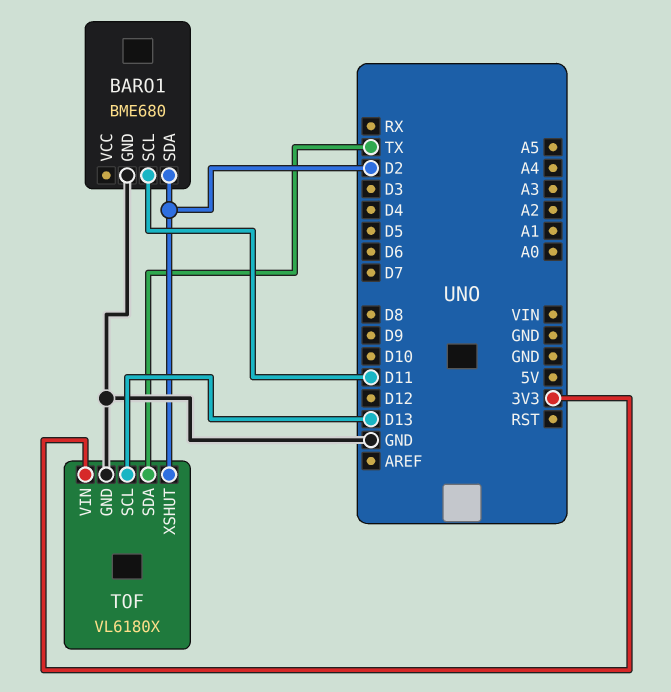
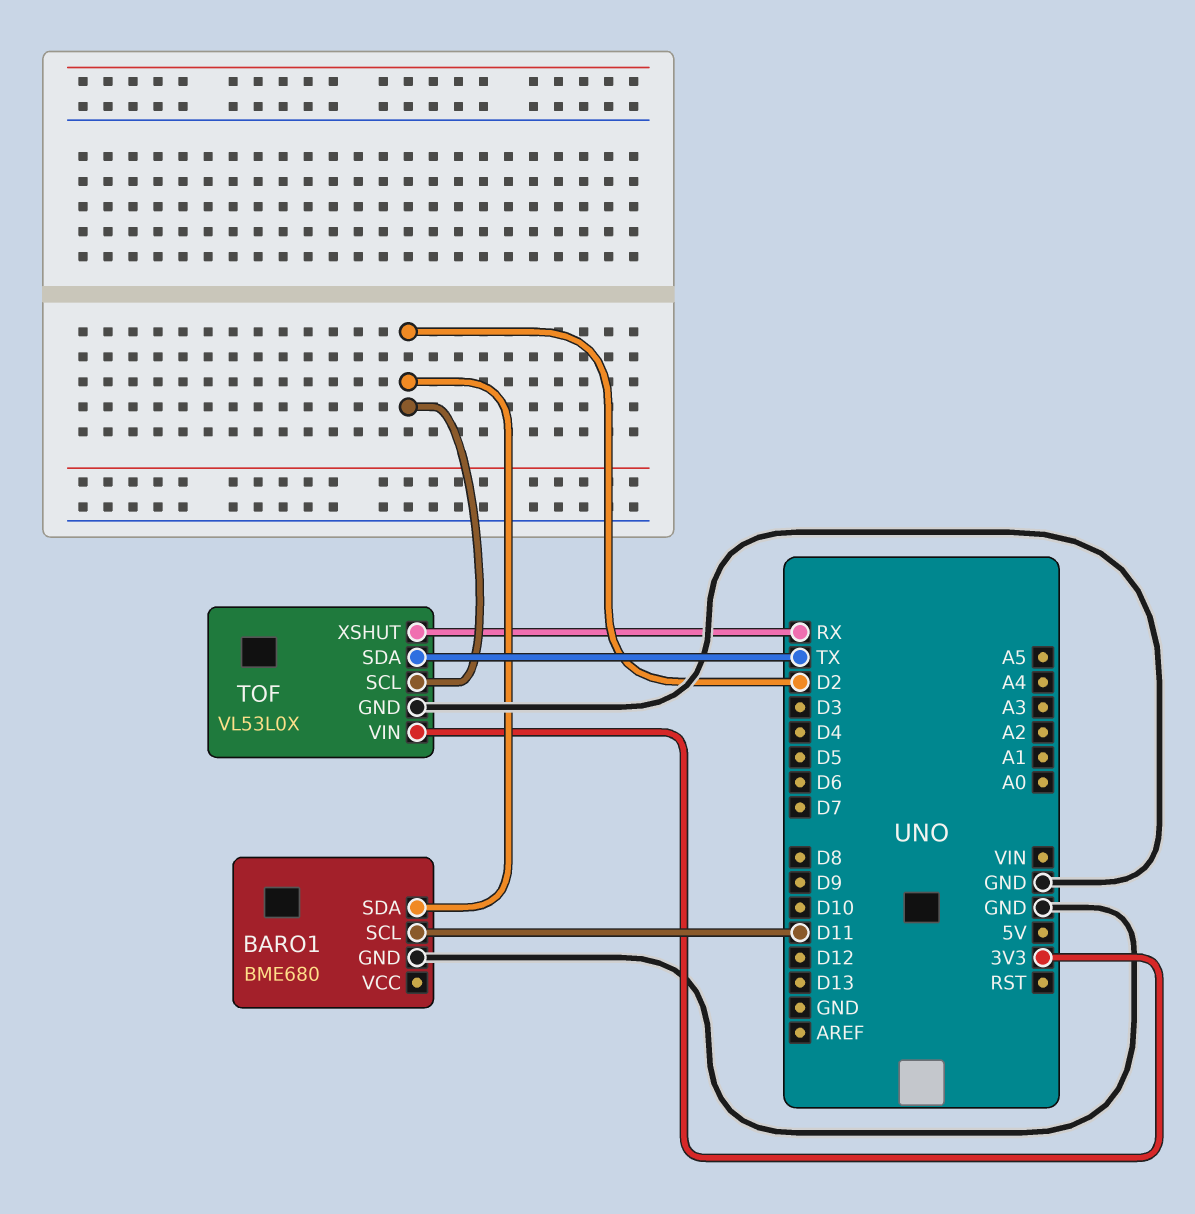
TOF: VL6180X -> VL53L0X
TOF pin SCL: D13 -> D2
TOF pin XSHUT: D2 -> RX

